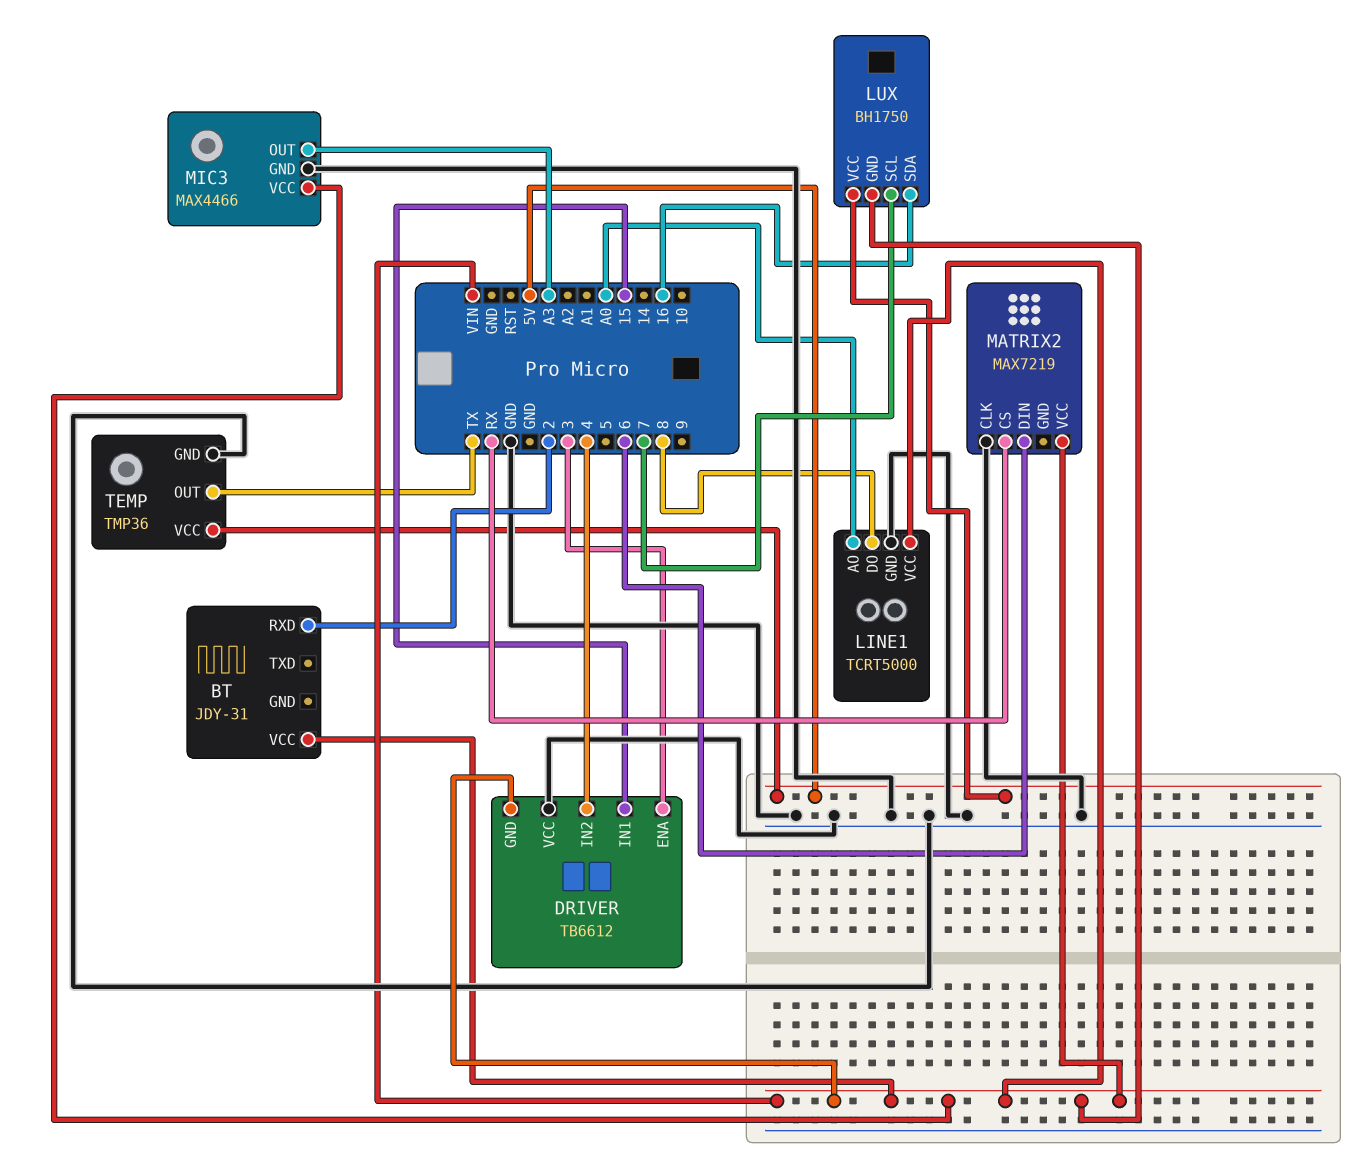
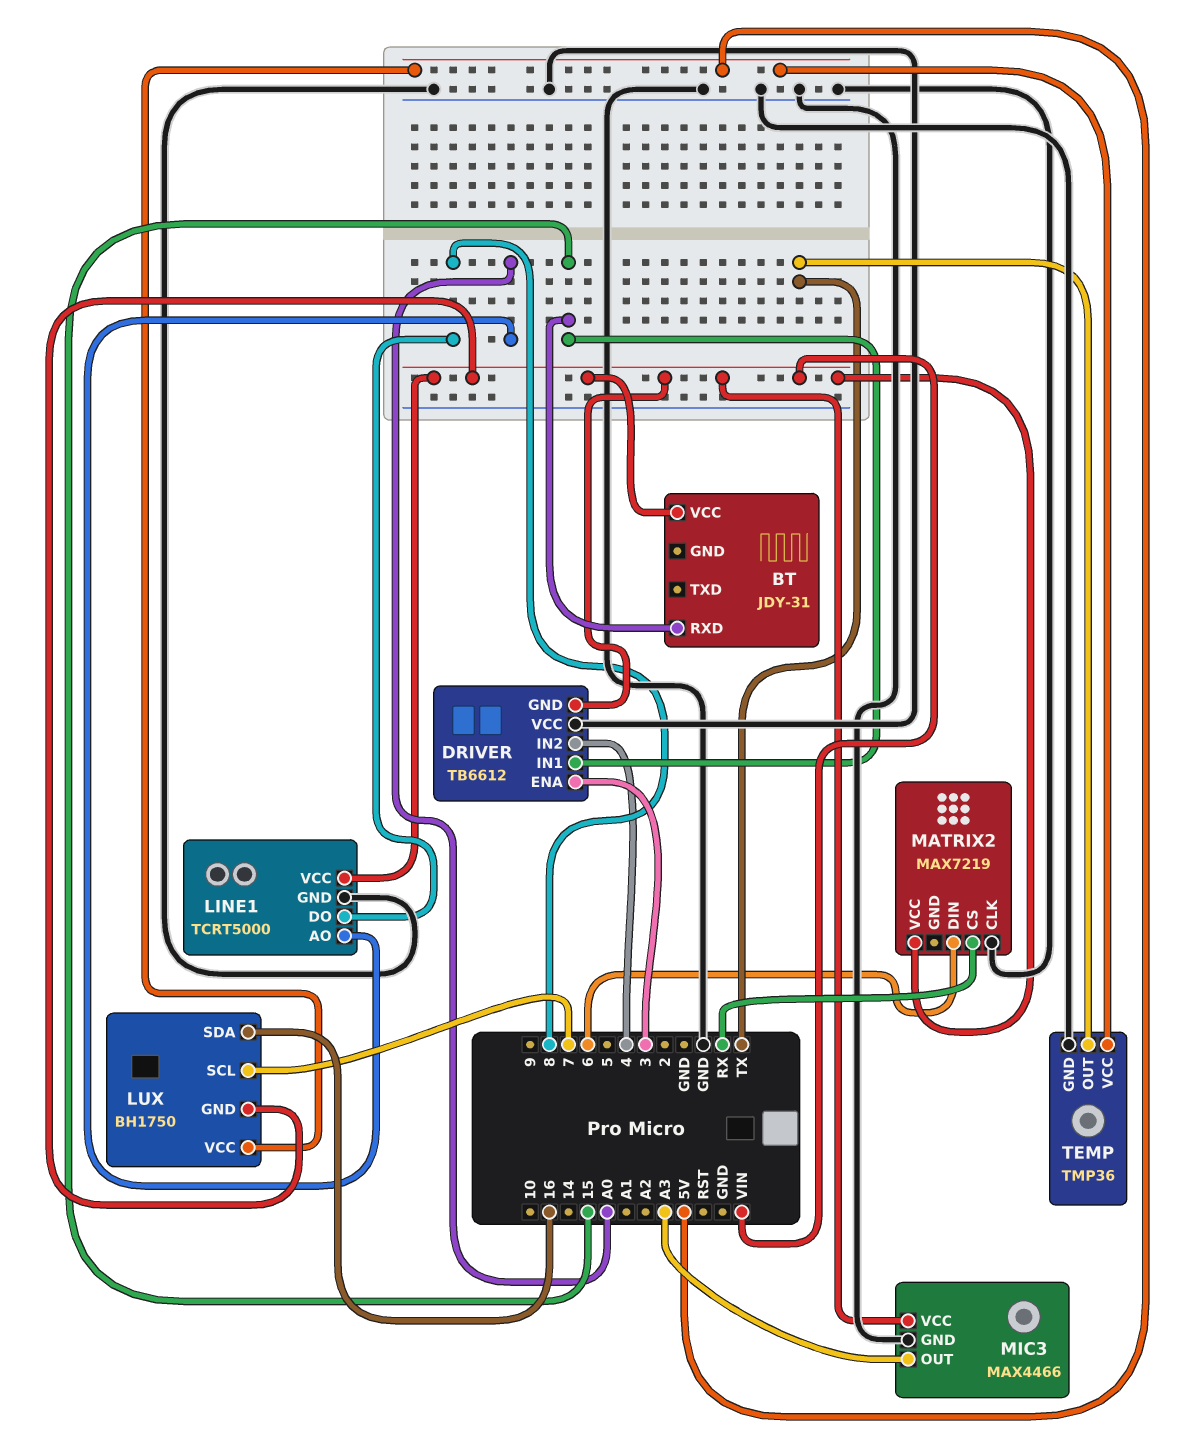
BT pin RXD: 2 -> 15

